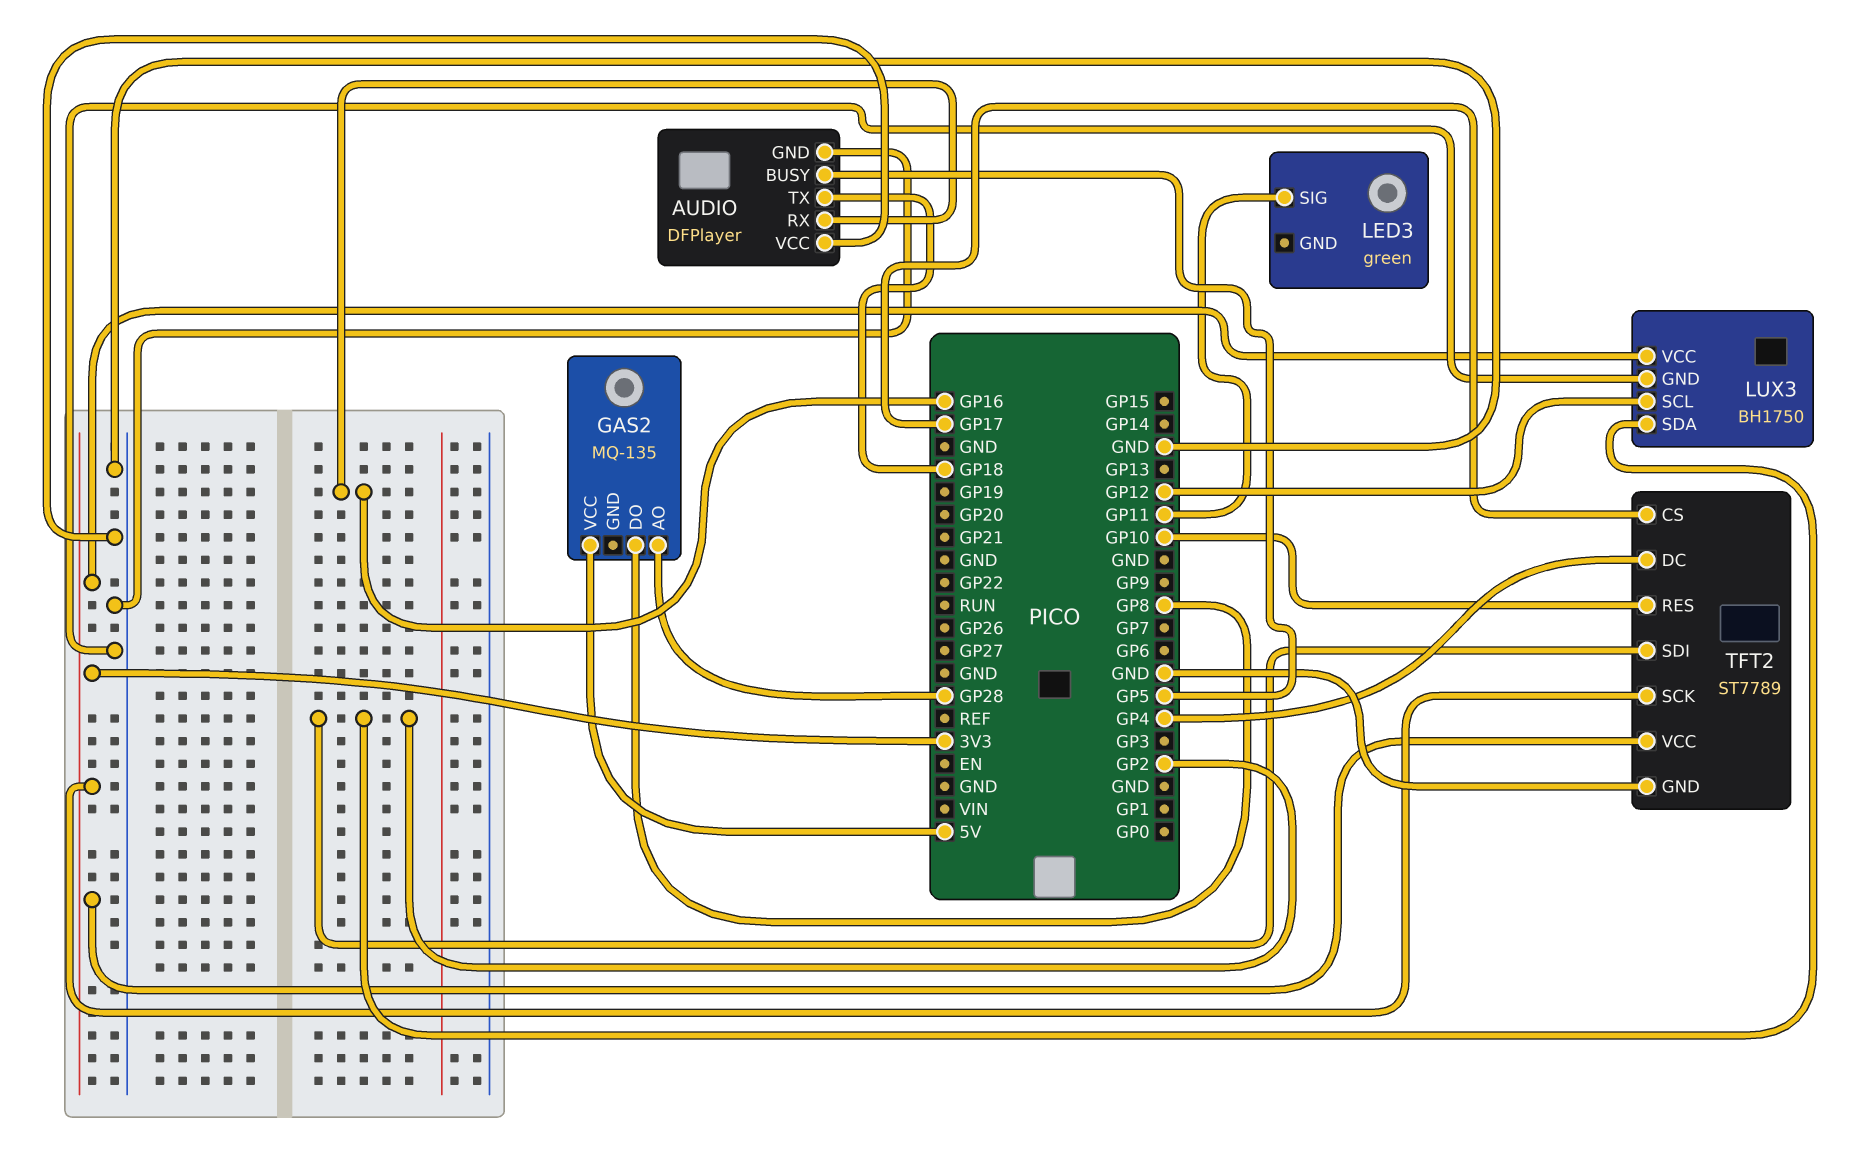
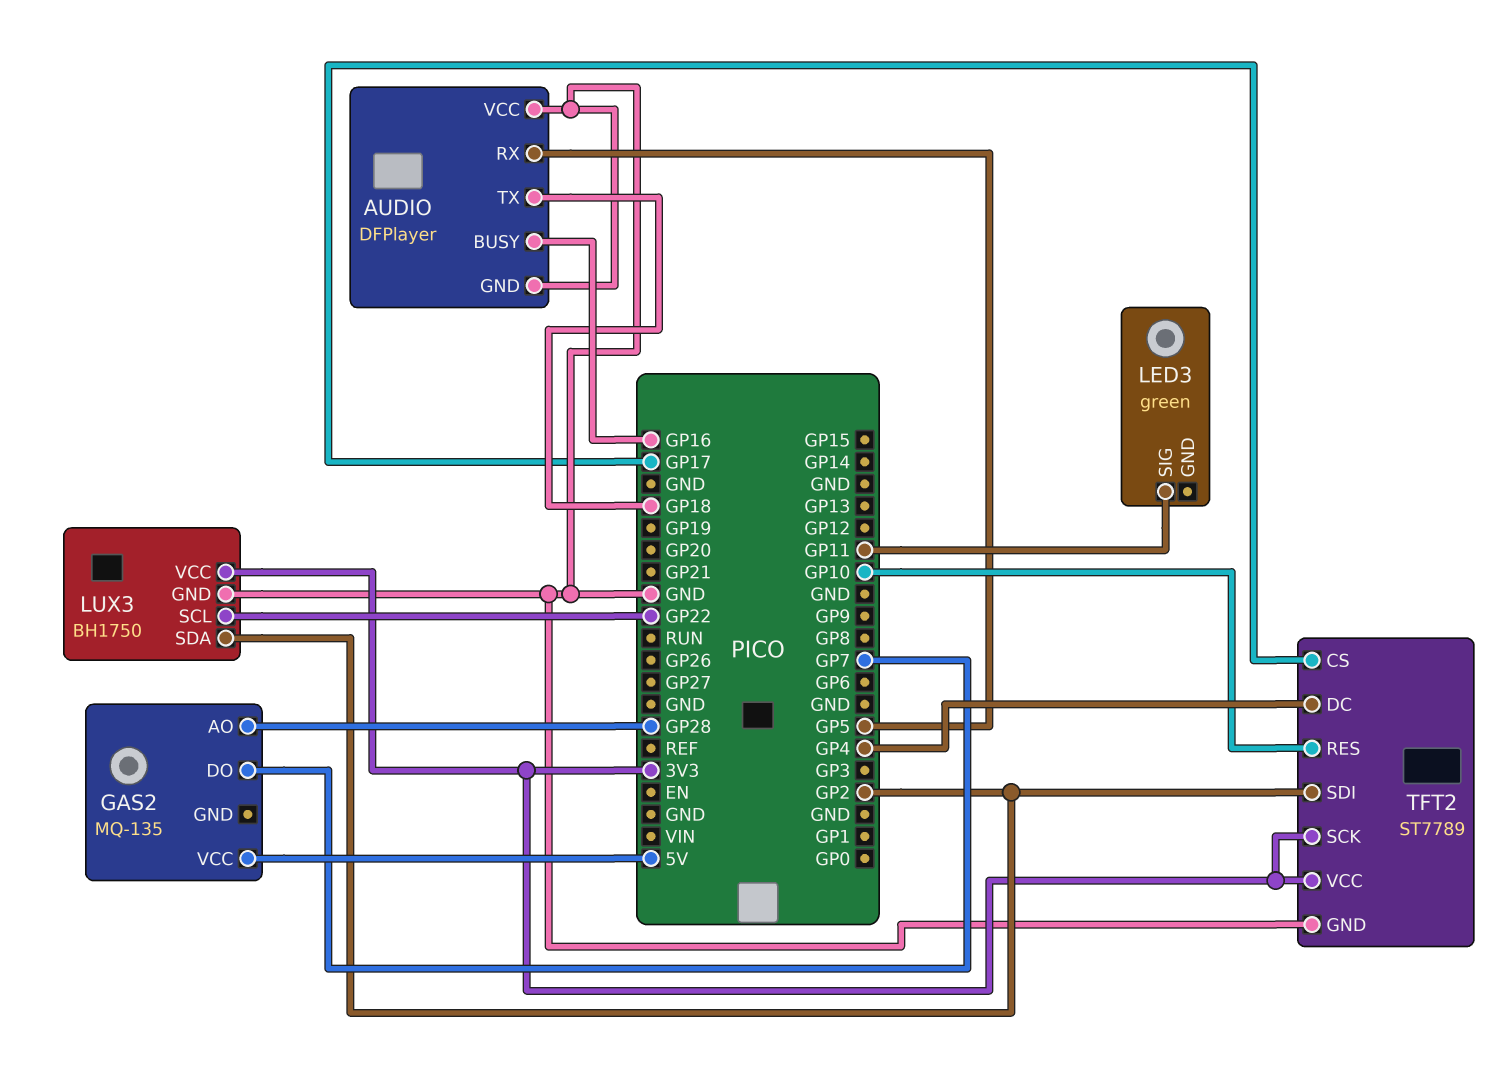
AUDIO pin BUSY: GP5 -> GP16
AUDIO pin RX: GP16 -> GP5
GAS2 pin DO: GP8 -> GP7
LUX3 pin SCL: GP12 -> GP22

